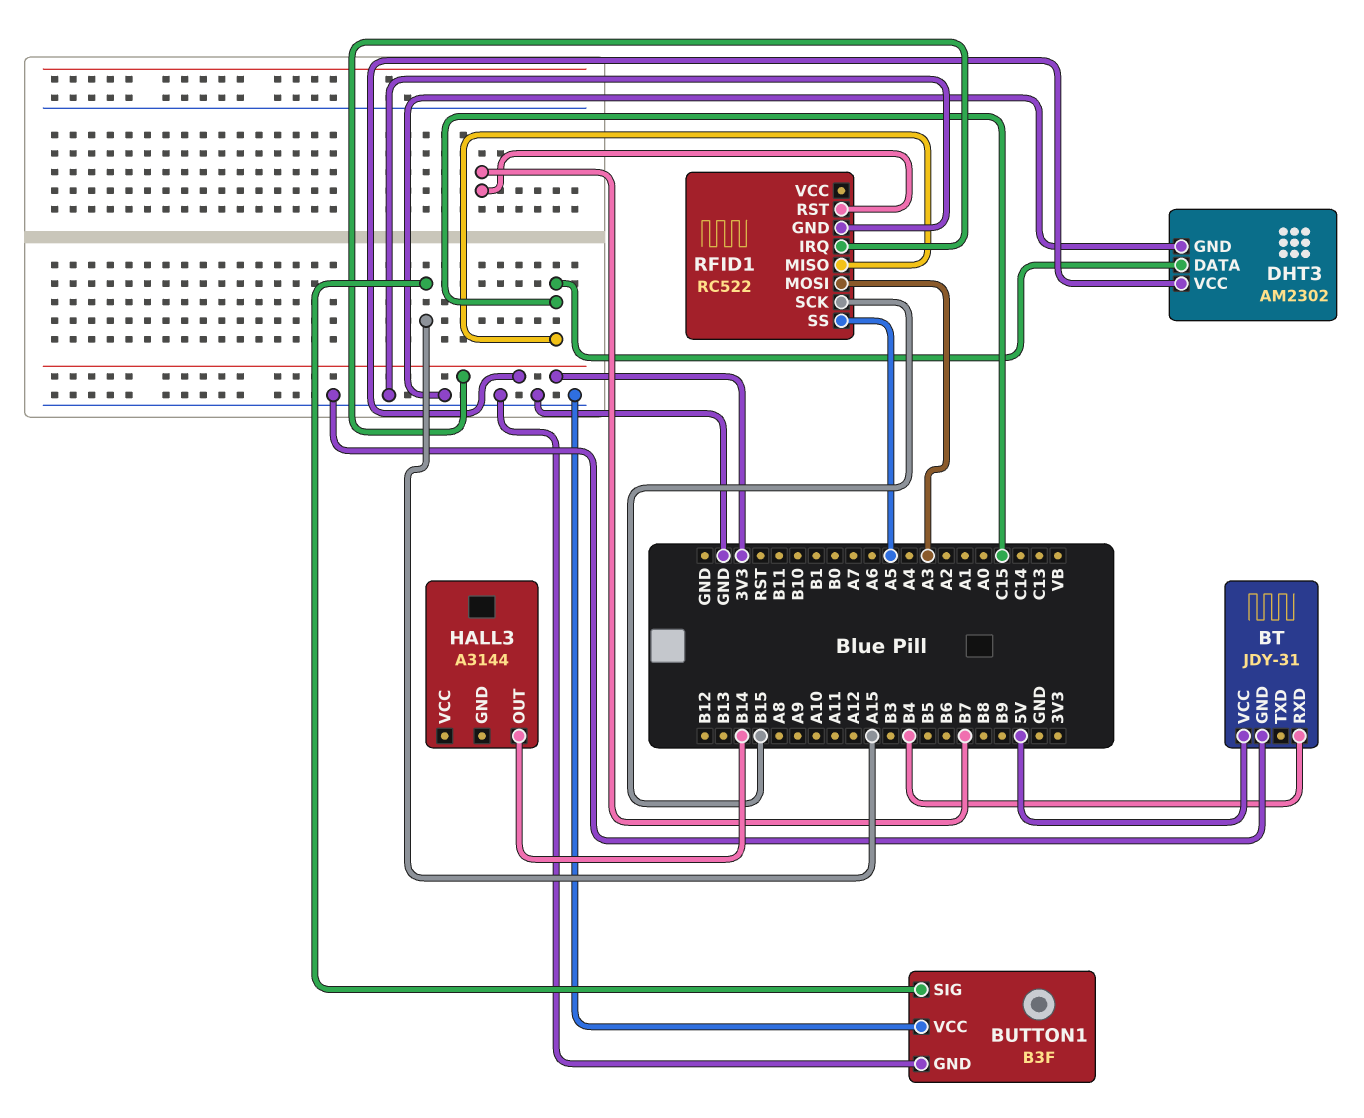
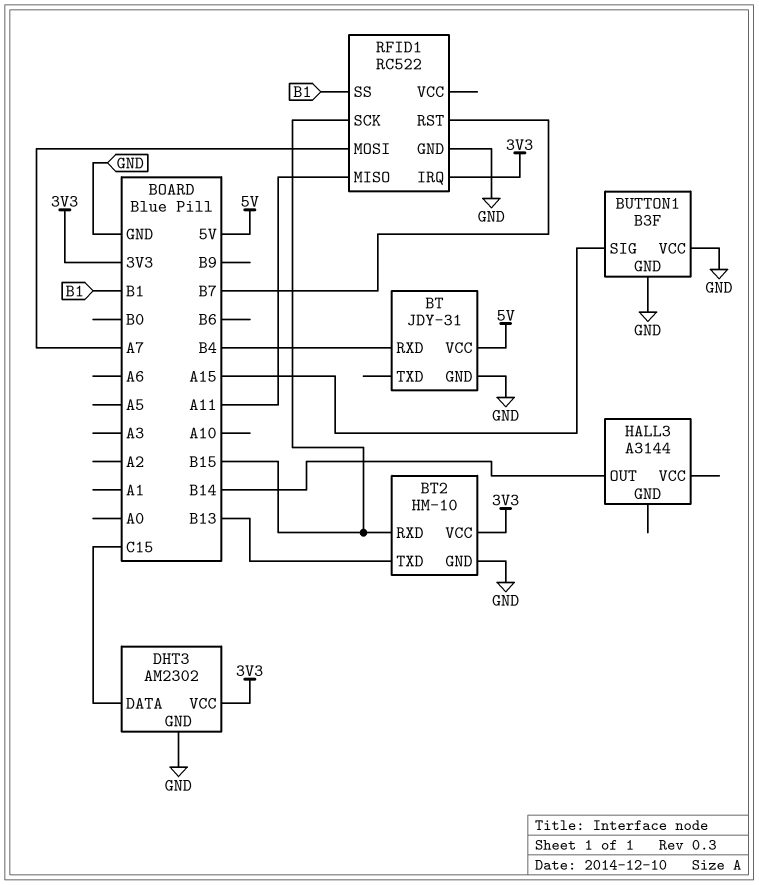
BT2: none -> HM-10
BT2 pin GND: none -> GND
BT2 pin RXD: none -> B15
BT2 pin TXD: none -> B13
BT2 pin VCC: none -> 3V3
RFID1 pin MISO: C15 -> A11
RFID1 pin MOSI: A3 -> A7
RFID1 pin SS: A5 -> B1

